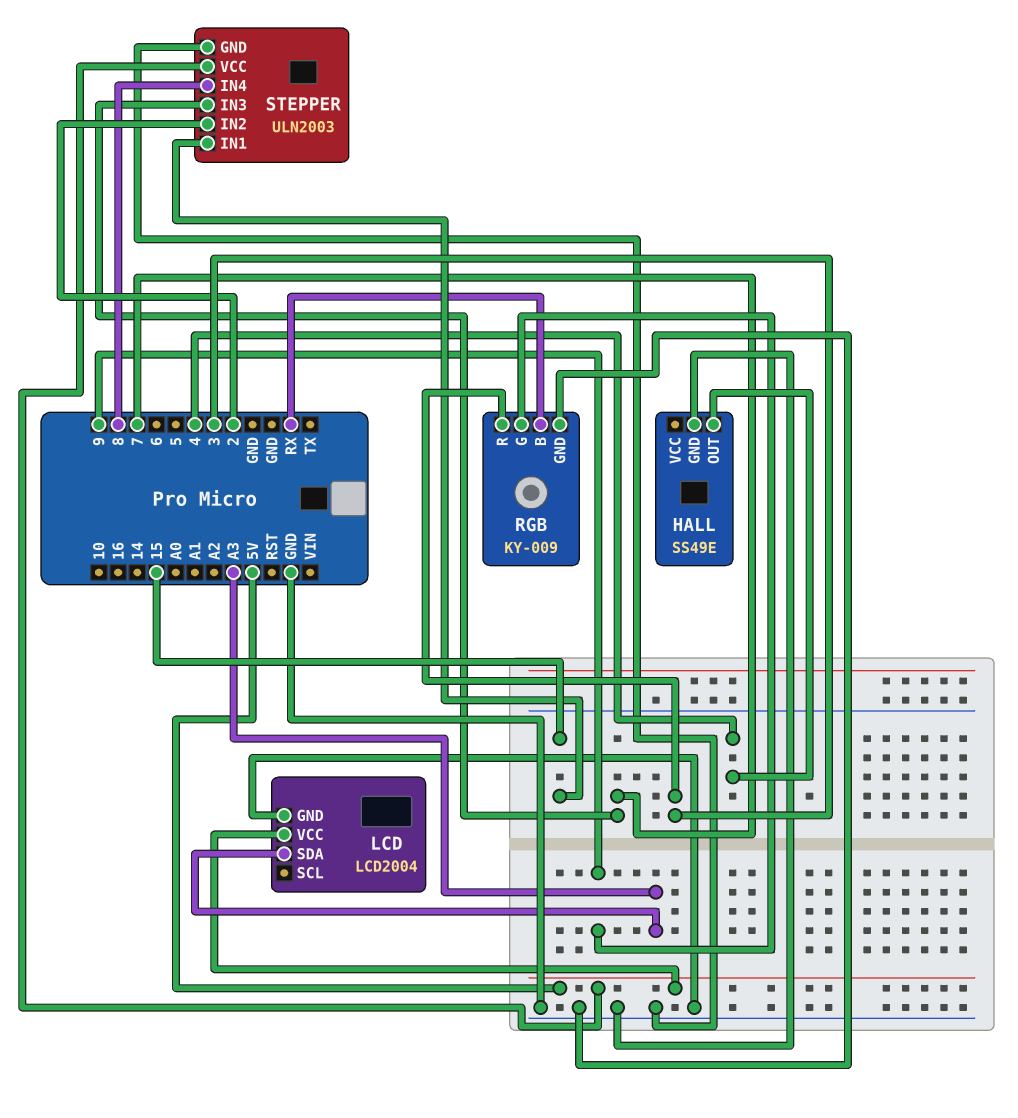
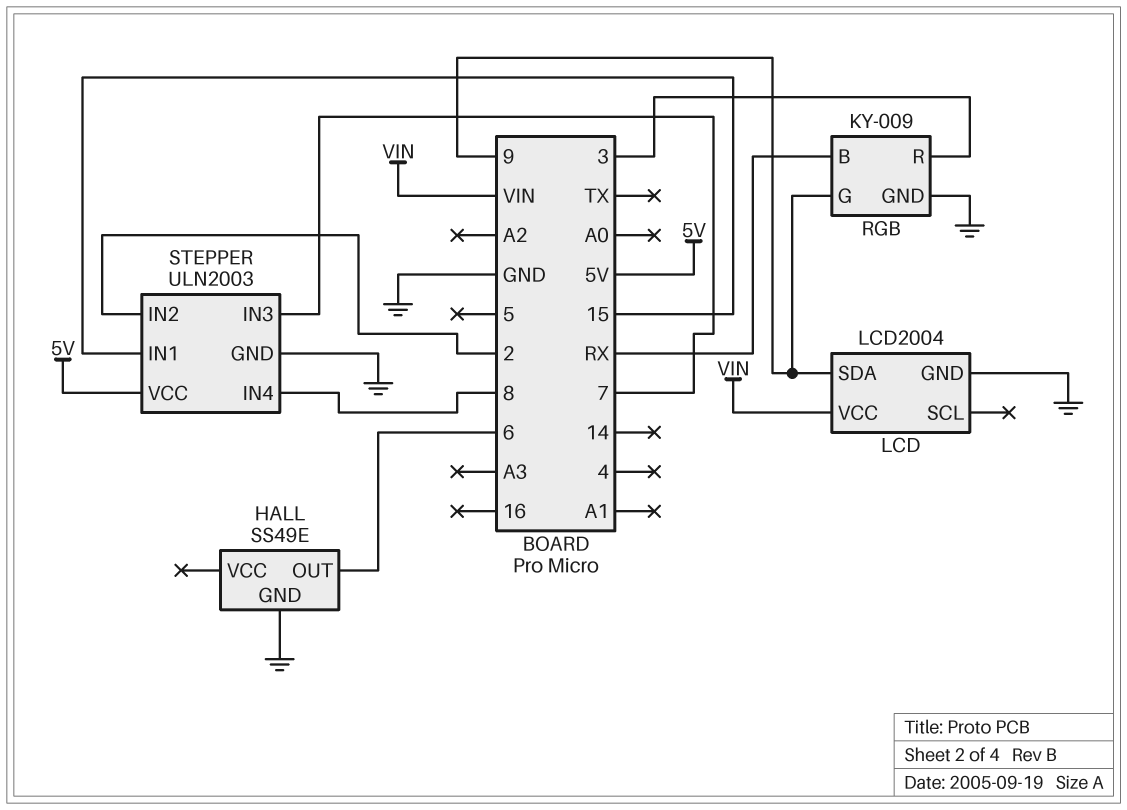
HALL pin OUT: 4 -> 6
LCD pin SDA: A3 -> 9
LCD pin VCC: 5V -> VIN

